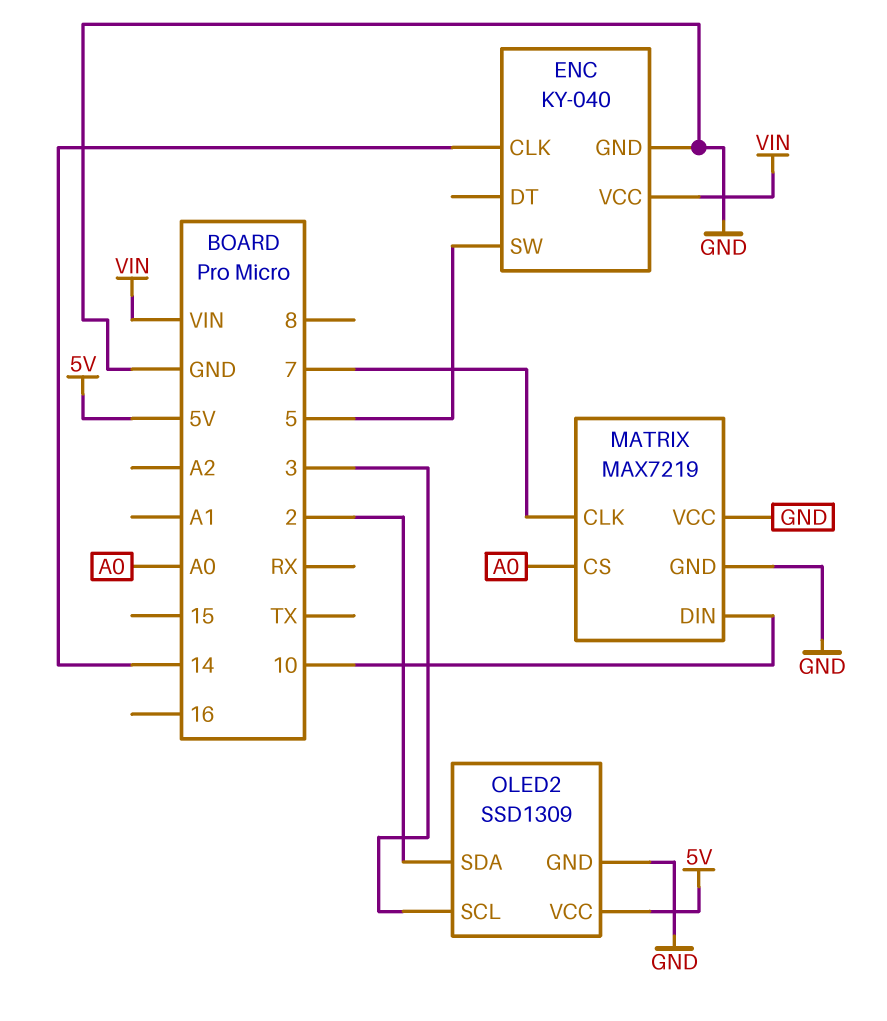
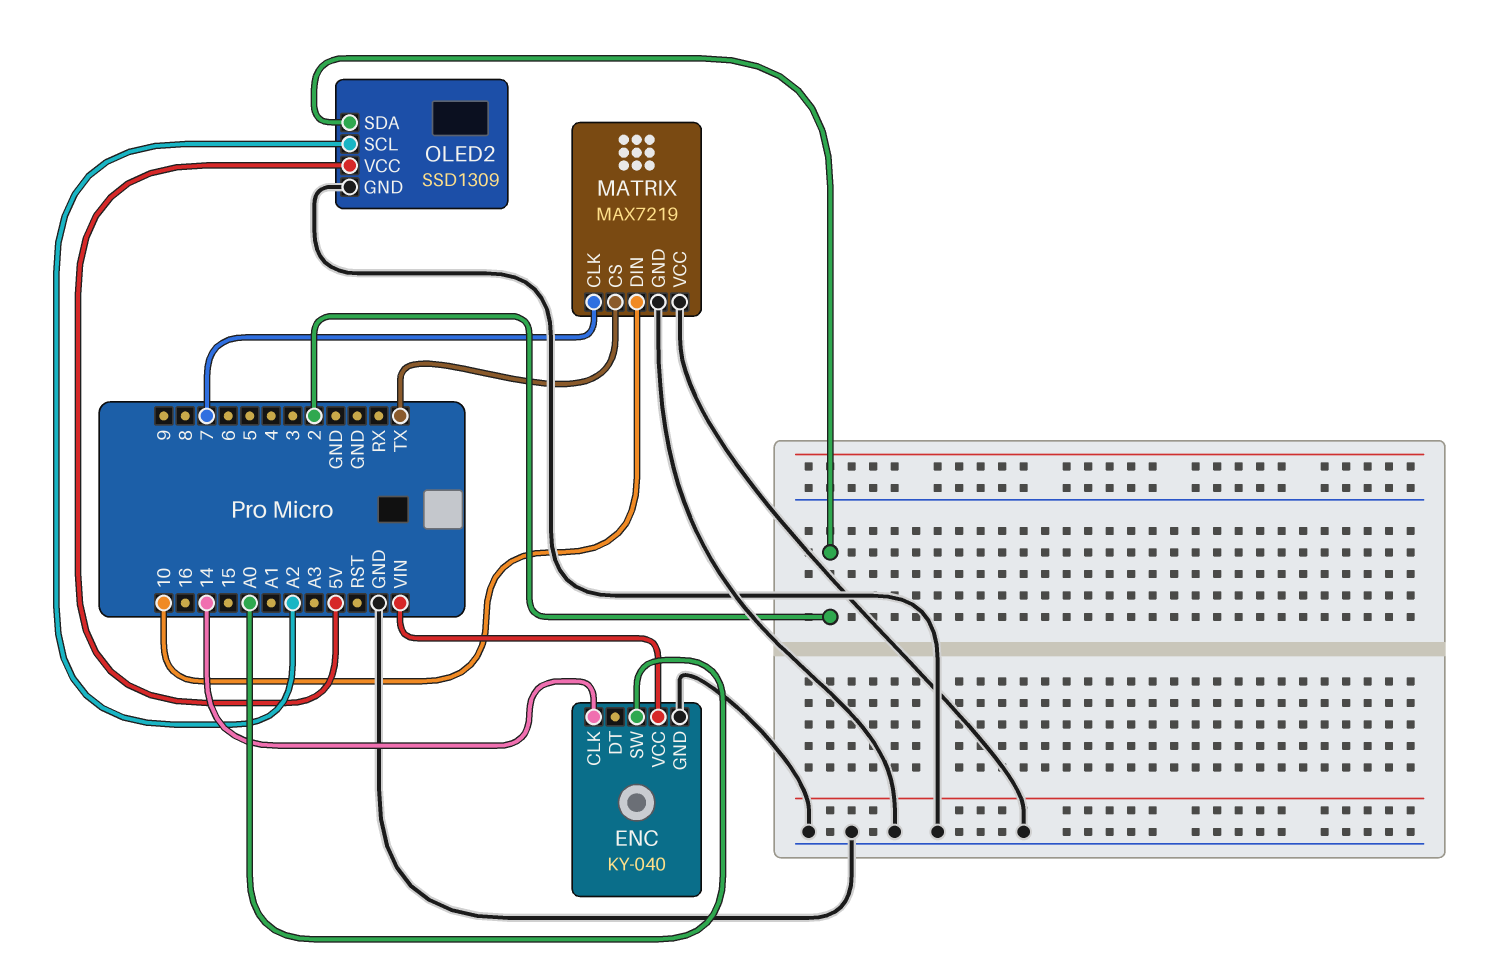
ENC pin SW: 5 -> A0
MATRIX pin CS: A0 -> TX
OLED2 pin SCL: 3 -> A2

